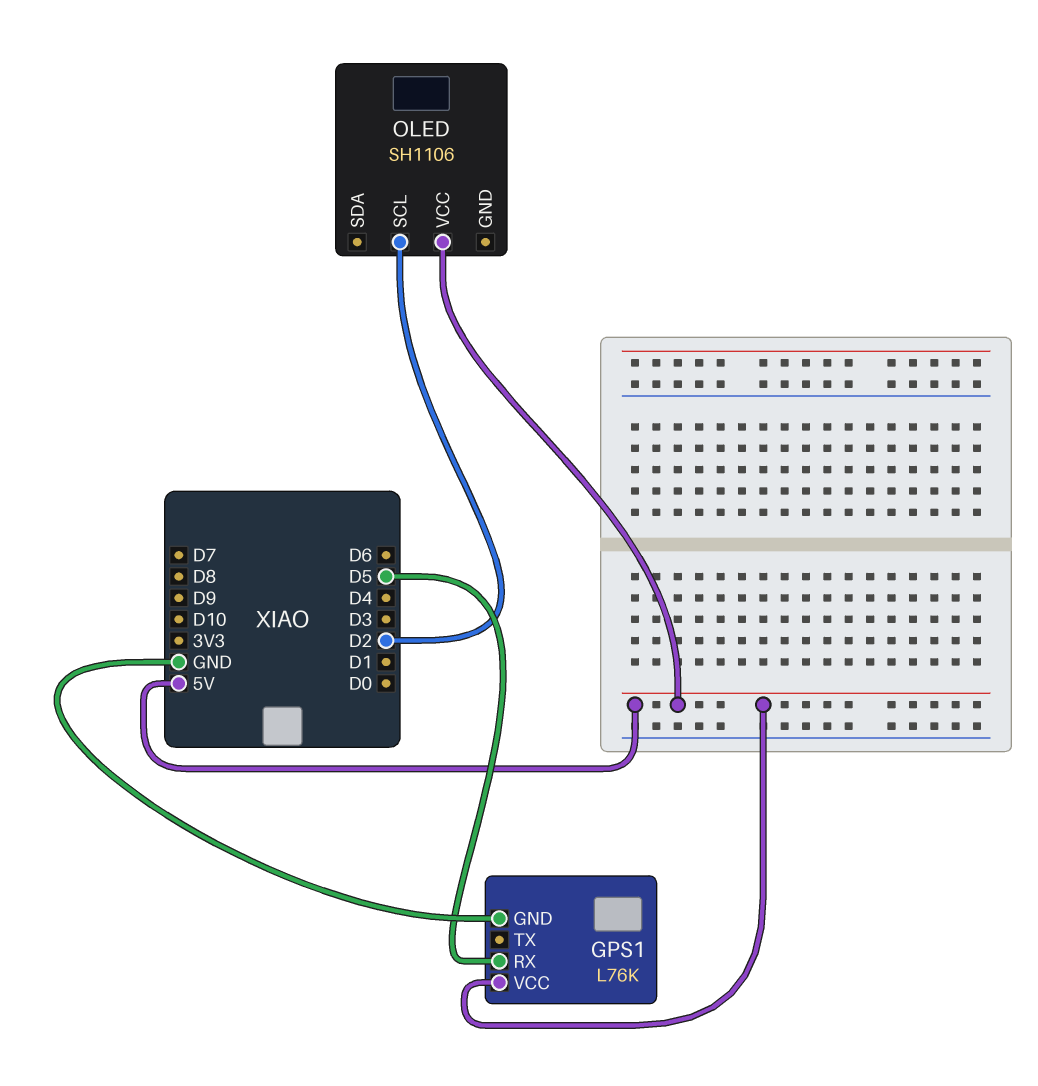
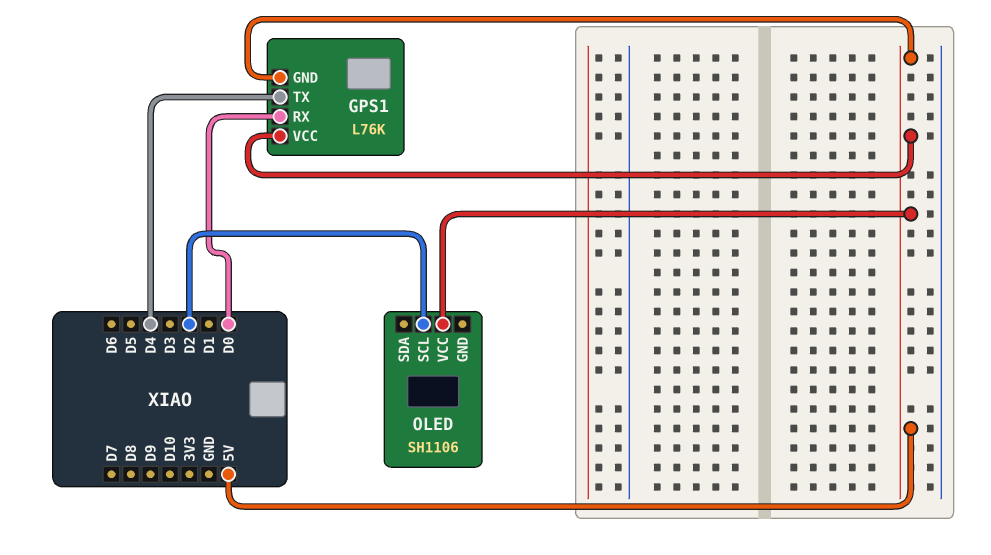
GPS1 pin GND: GND -> 5V
GPS1 pin RX: D5 -> D0
GPS1 pin TX: none -> D4

